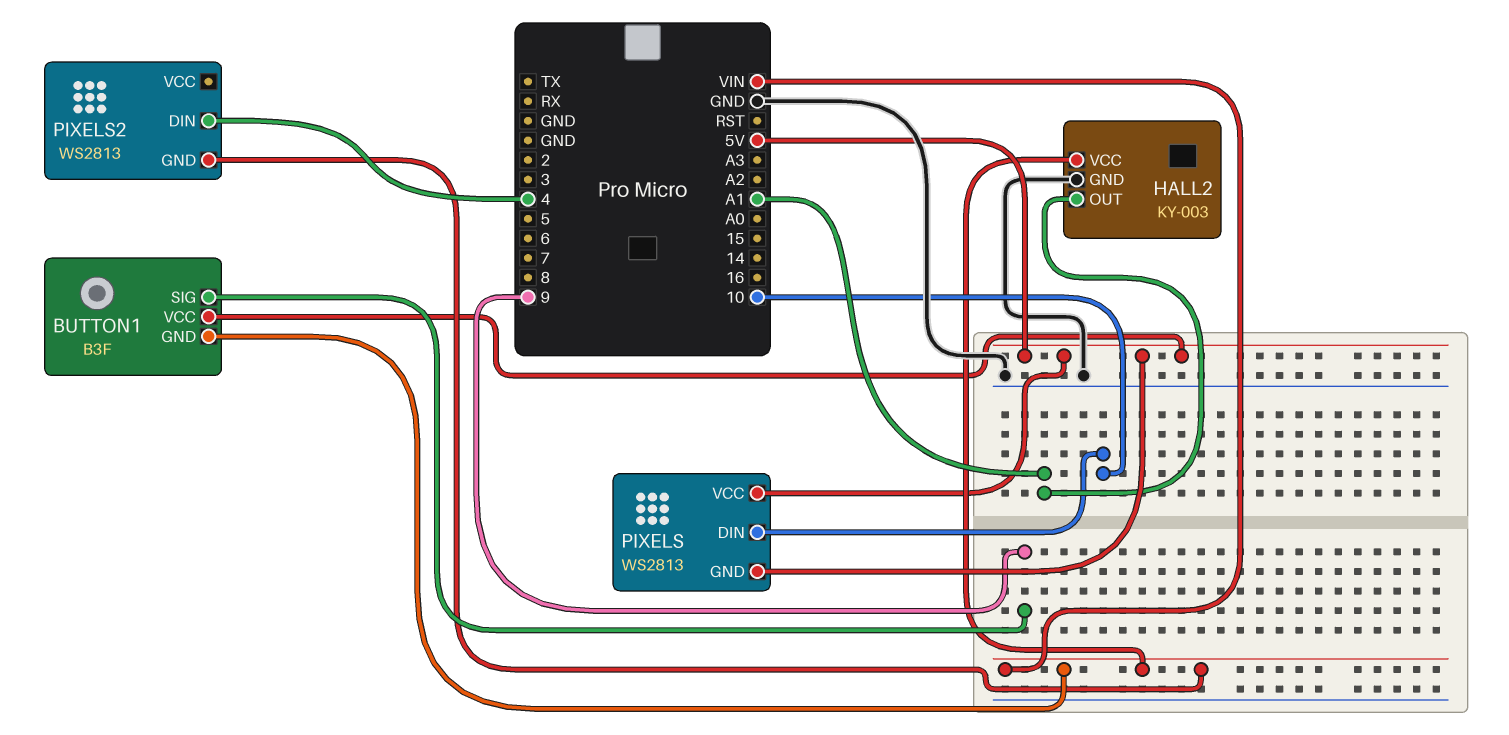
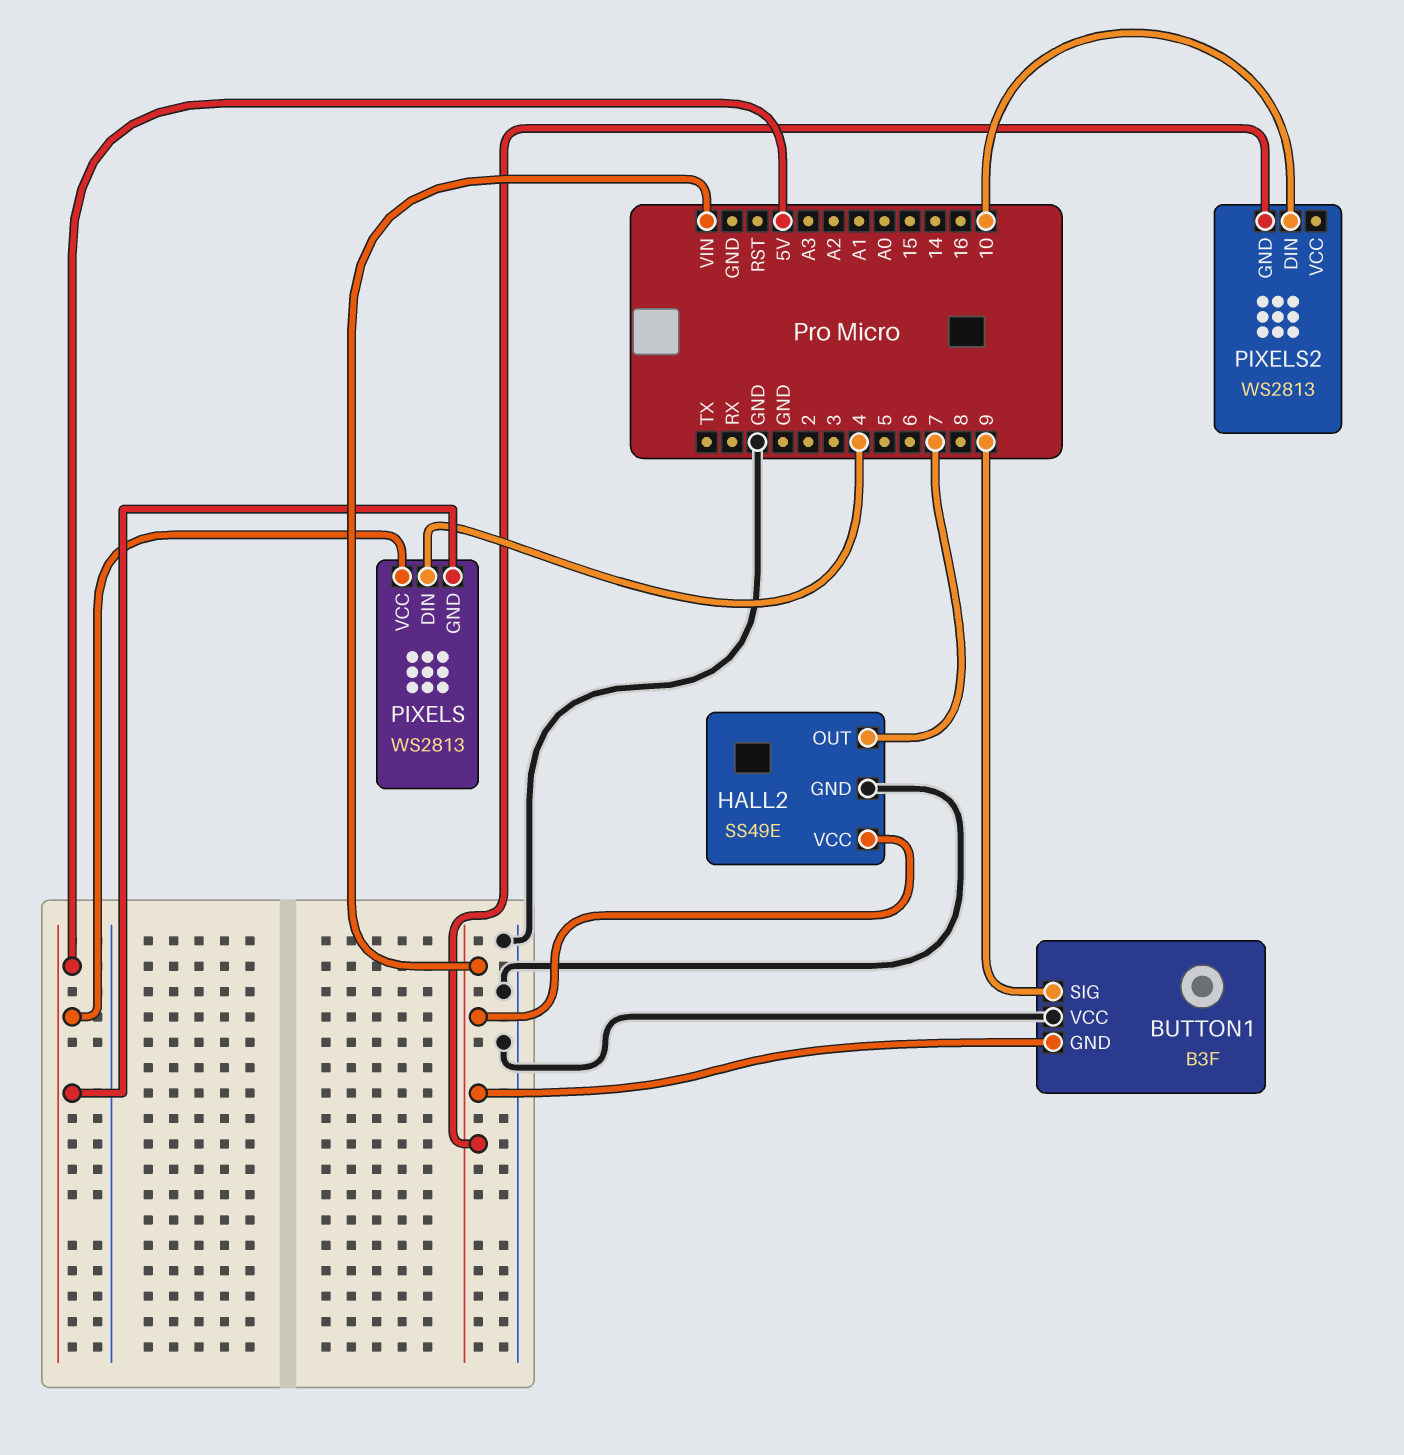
BUTTON1 pin VCC: 5V -> GND
HALL2: KY-003 -> SS49E
HALL2 pin OUT: A1 -> 7
PIXELS pin DIN: 10 -> 4
PIXELS2 pin DIN: 4 -> 10

